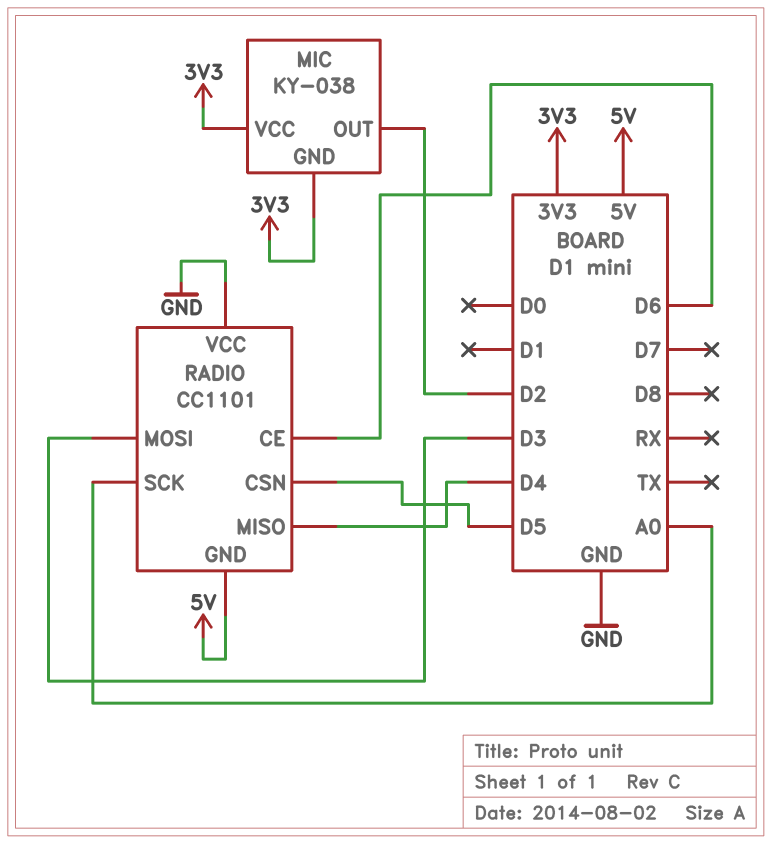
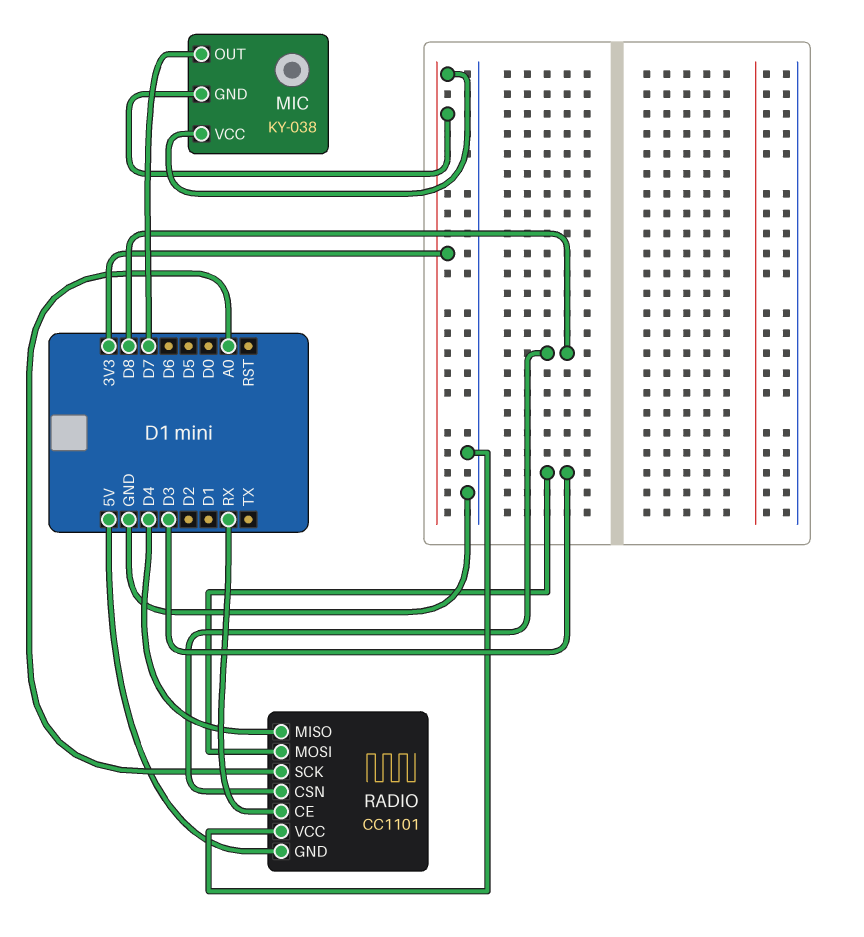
MIC pin OUT: D2 -> D7
RADIO pin CE: D6 -> RX
RADIO pin CSN: D5 -> D8

